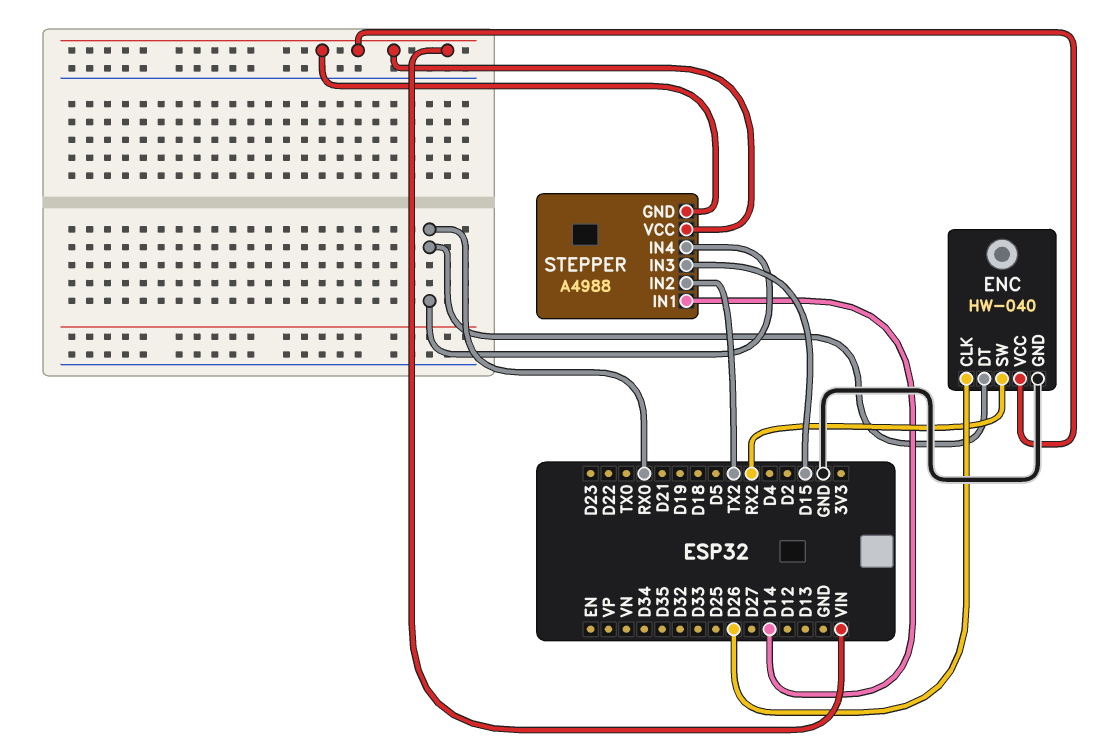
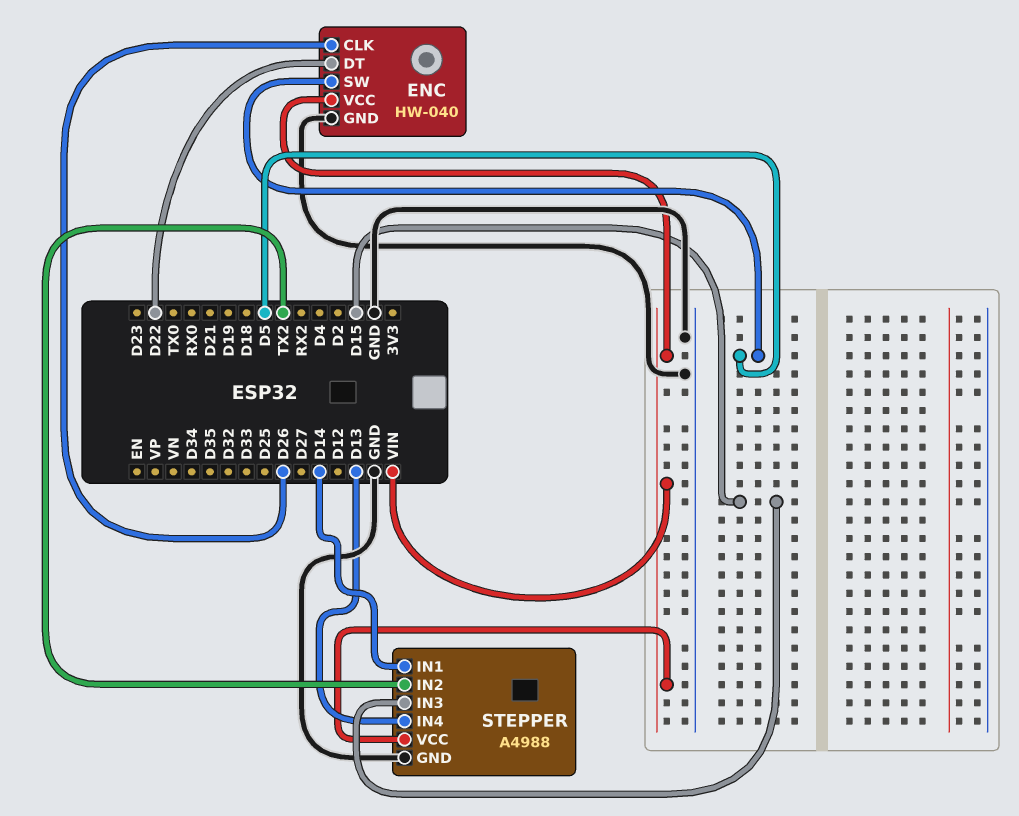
ENC pin DT: RX0 -> D22
ENC pin SW: RX2 -> D5
STEPPER pin GND: VIN -> GND
STEPPER pin IN4: RX0 -> D13

